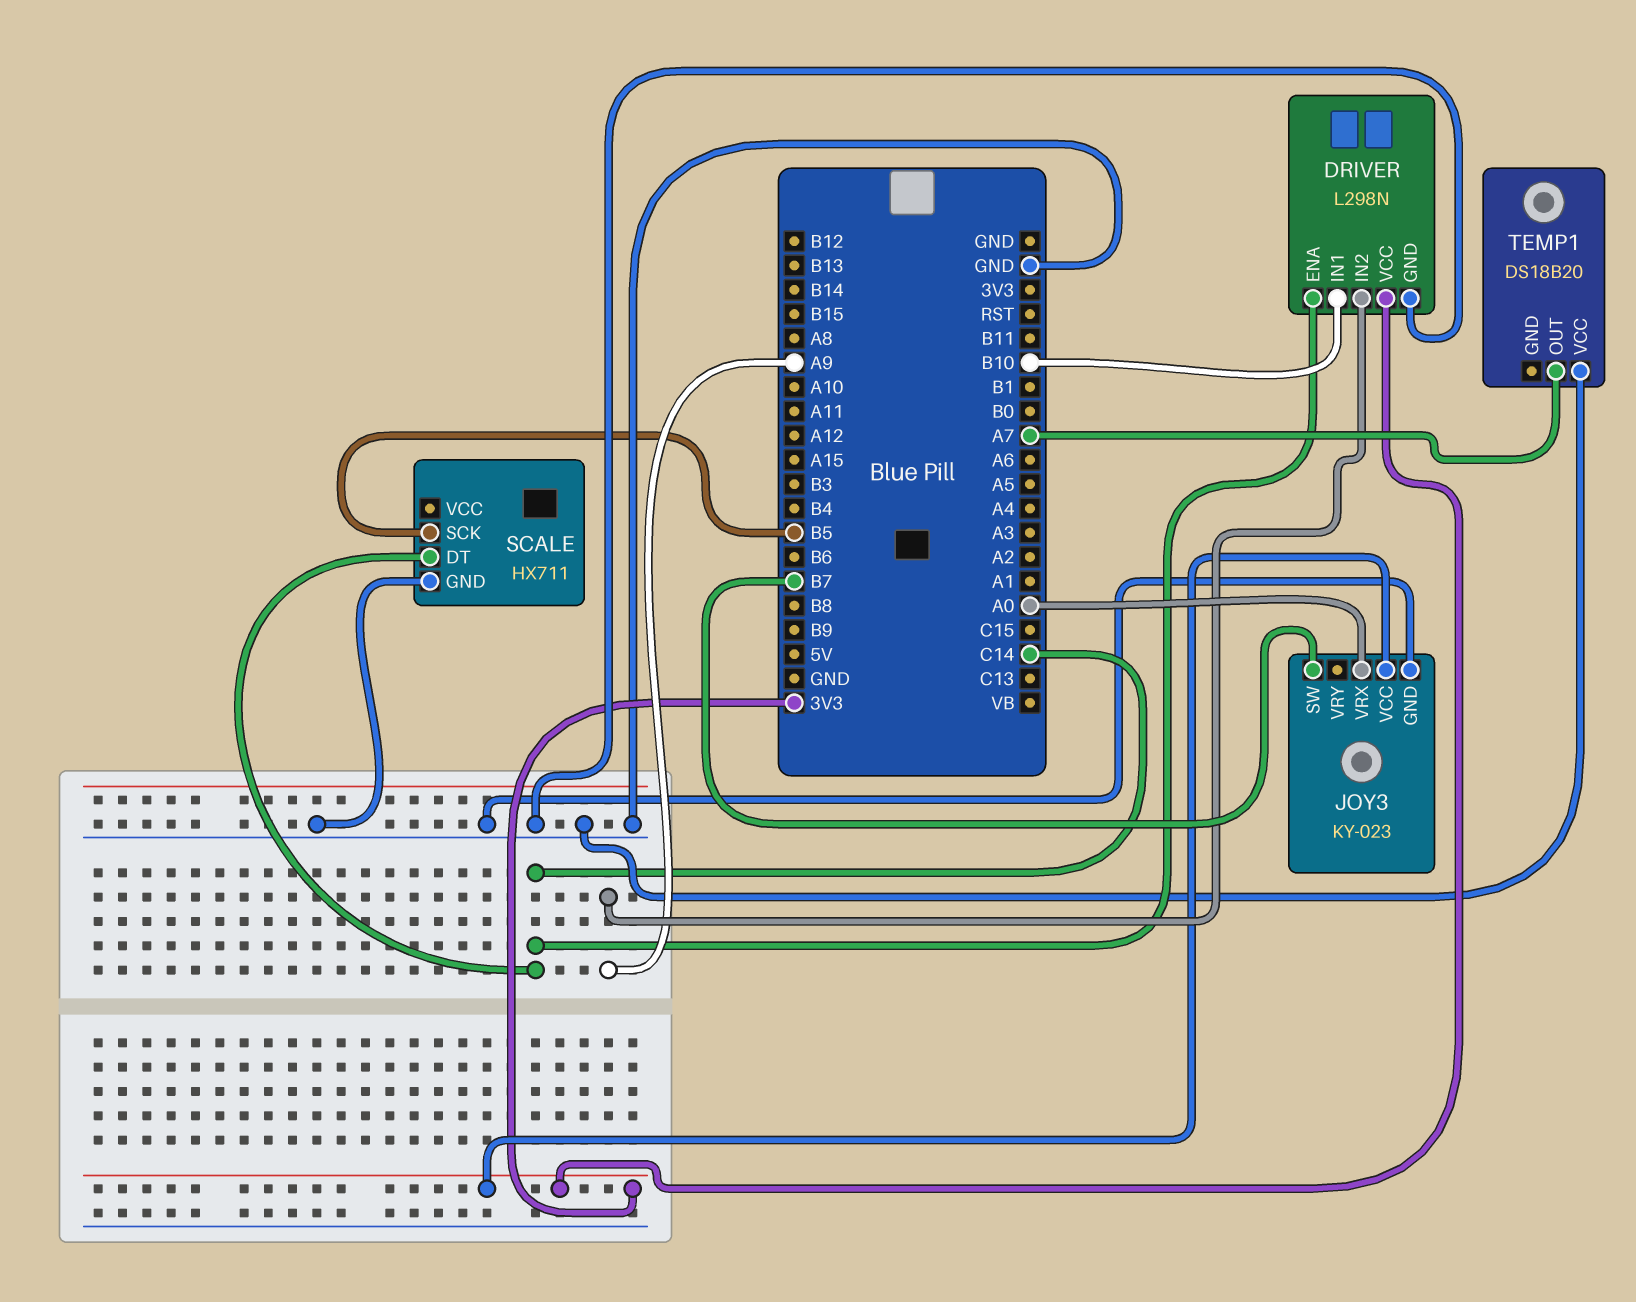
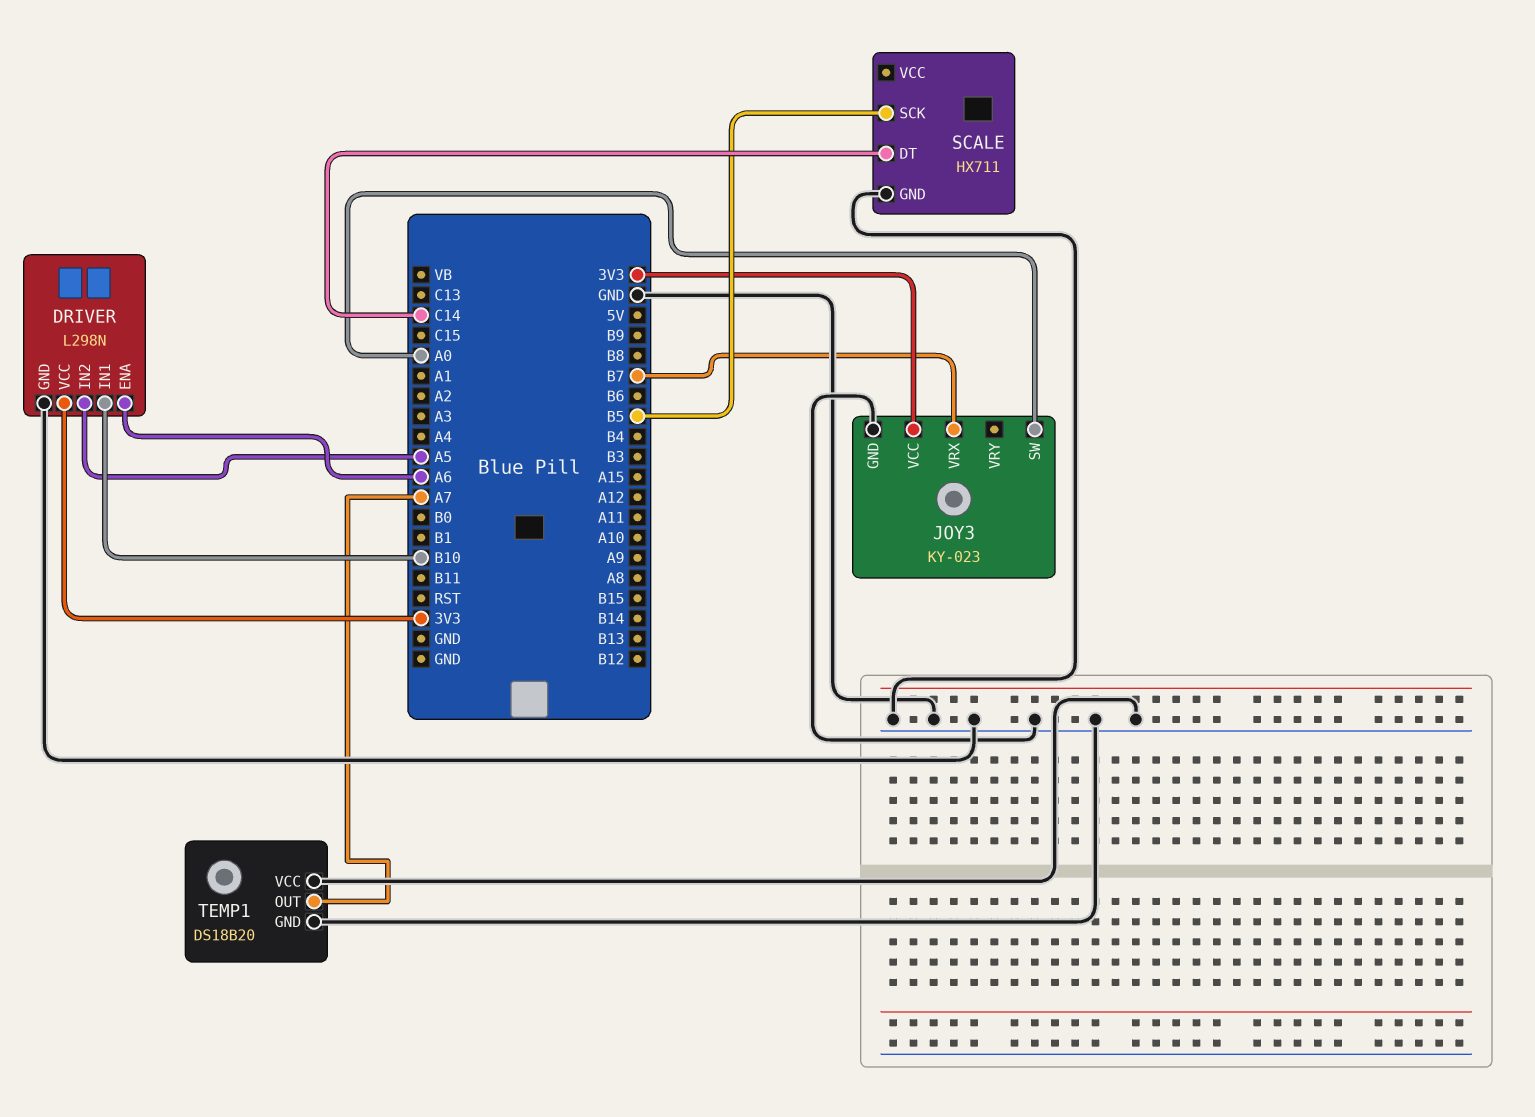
DRIVER pin ENA: C14 -> A6
DRIVER pin IN2: A9 -> A5
JOY3 pin SW: B7 -> A0
JOY3 pin VRX: A0 -> B7
TEMP1 pin GND: none -> GND

